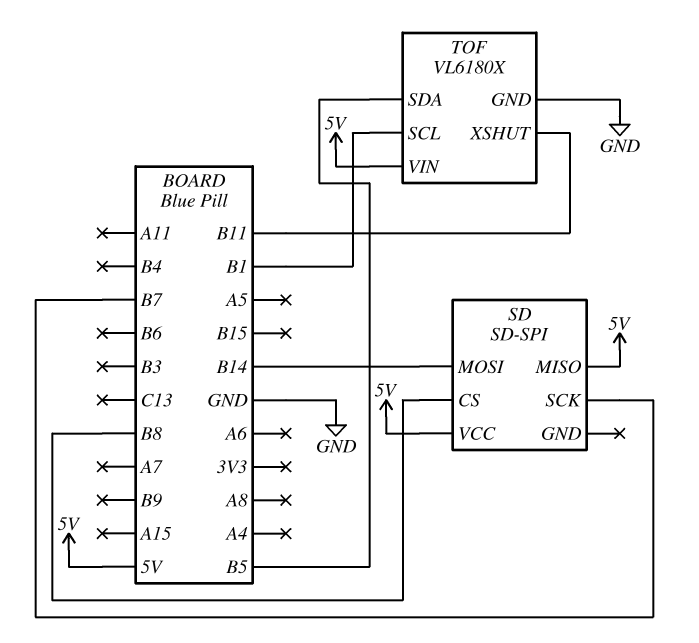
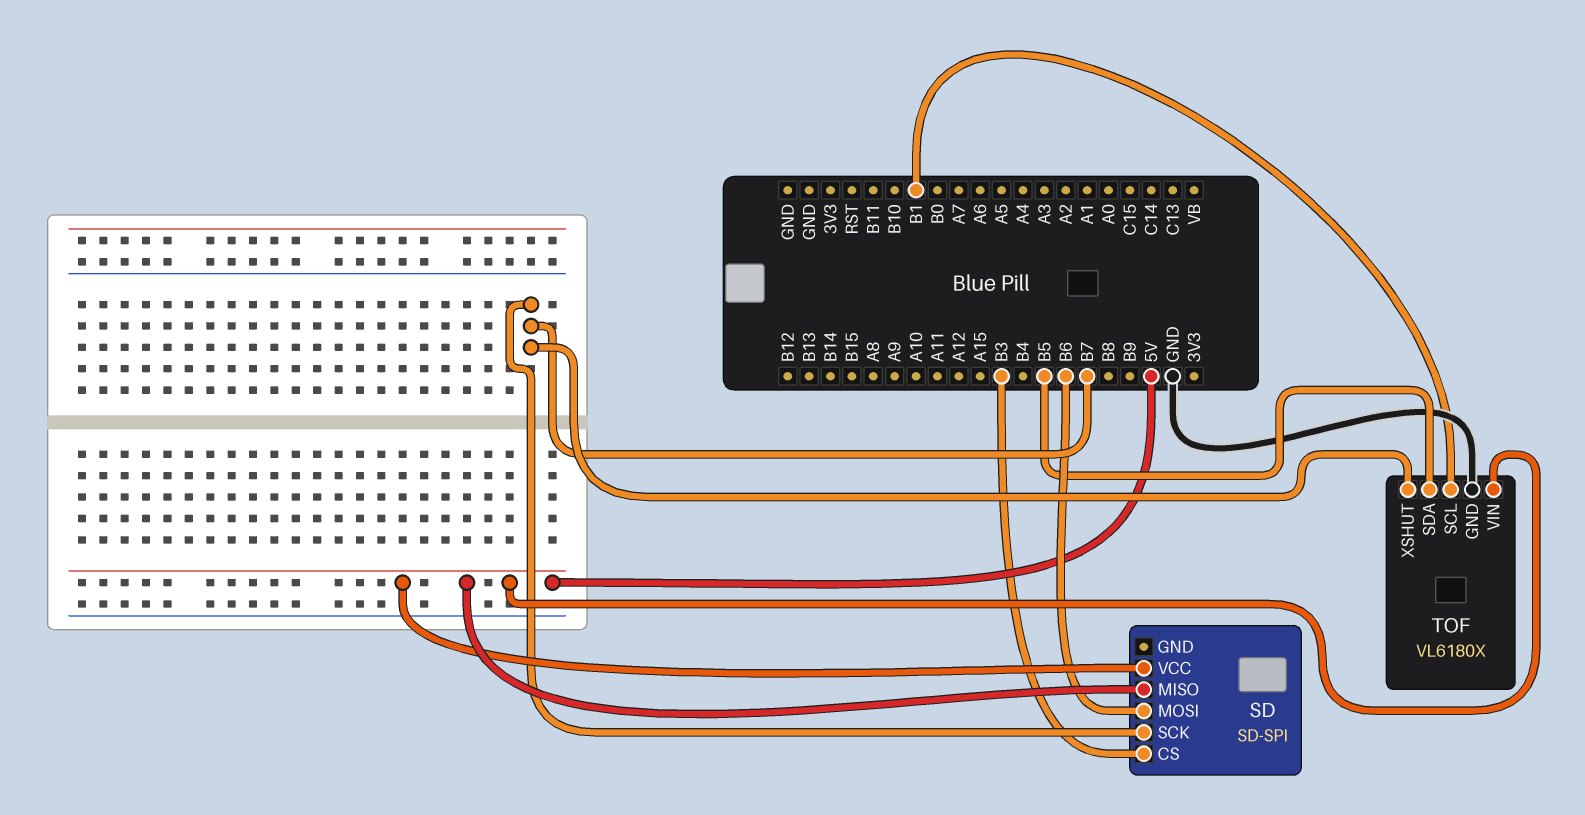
SD pin CS: B8 -> B3
SD pin MOSI: B14 -> B6
TOF pin XSHUT: B11 -> B7

